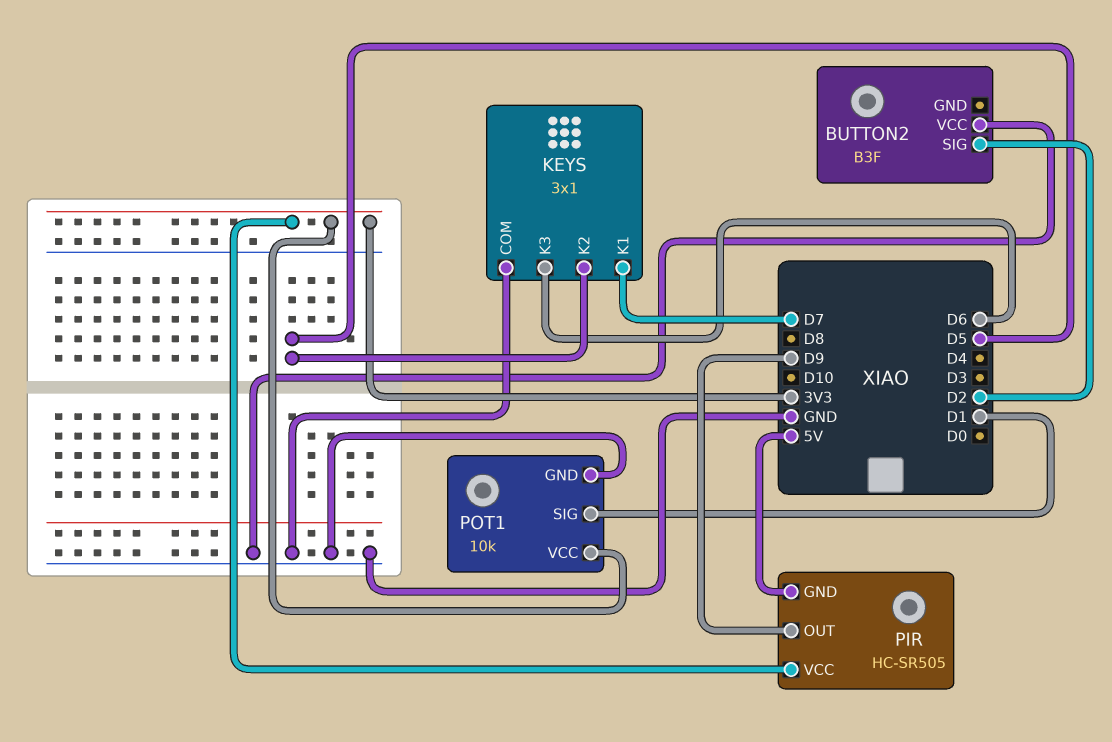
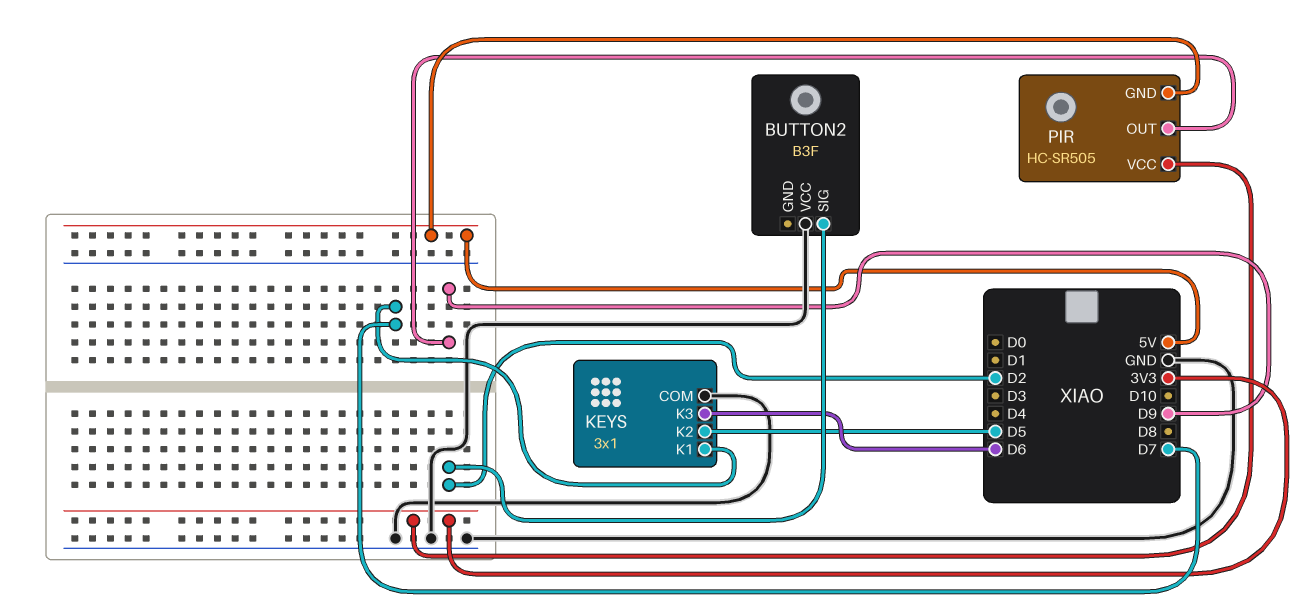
POT1: 10k -> none
POT1 pin GND: GND -> none
POT1 pin SIG: D1 -> none
POT1 pin VCC: 3V3 -> none

